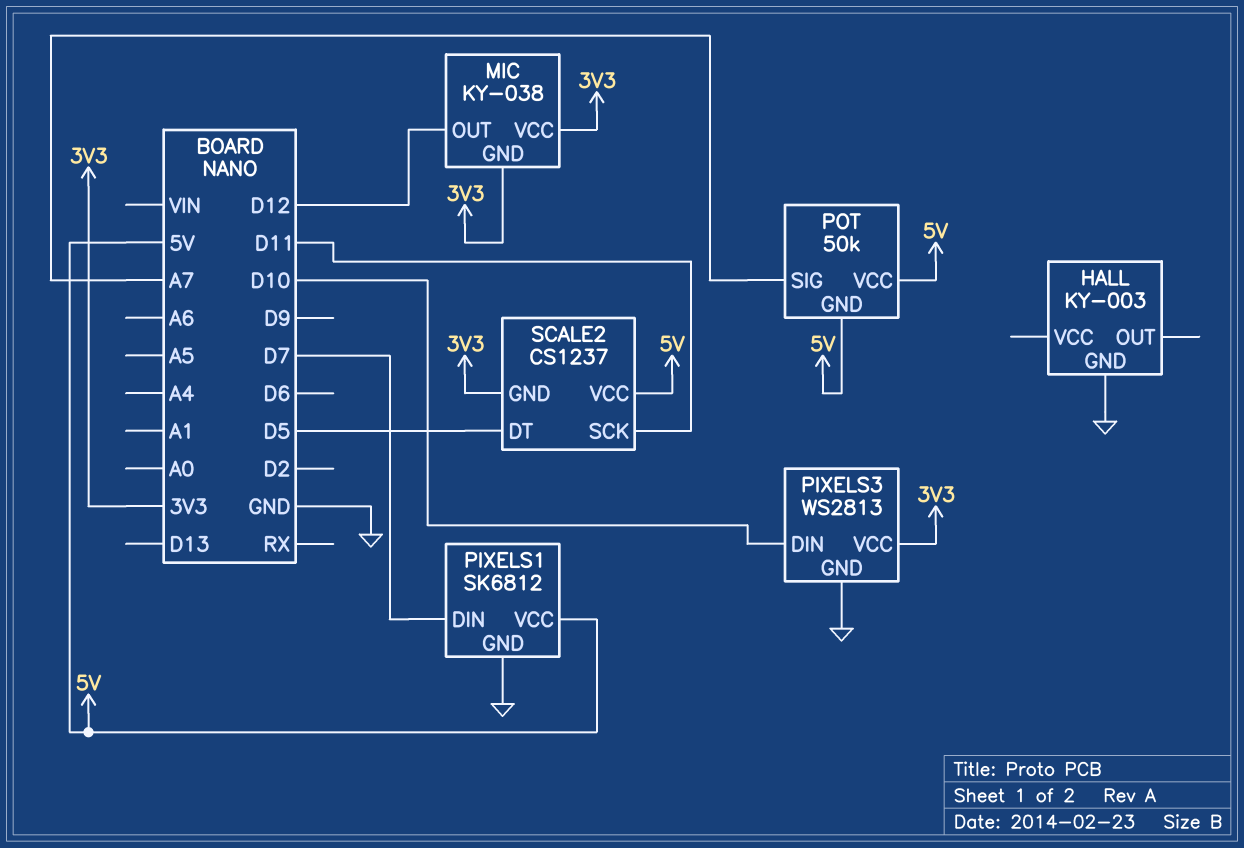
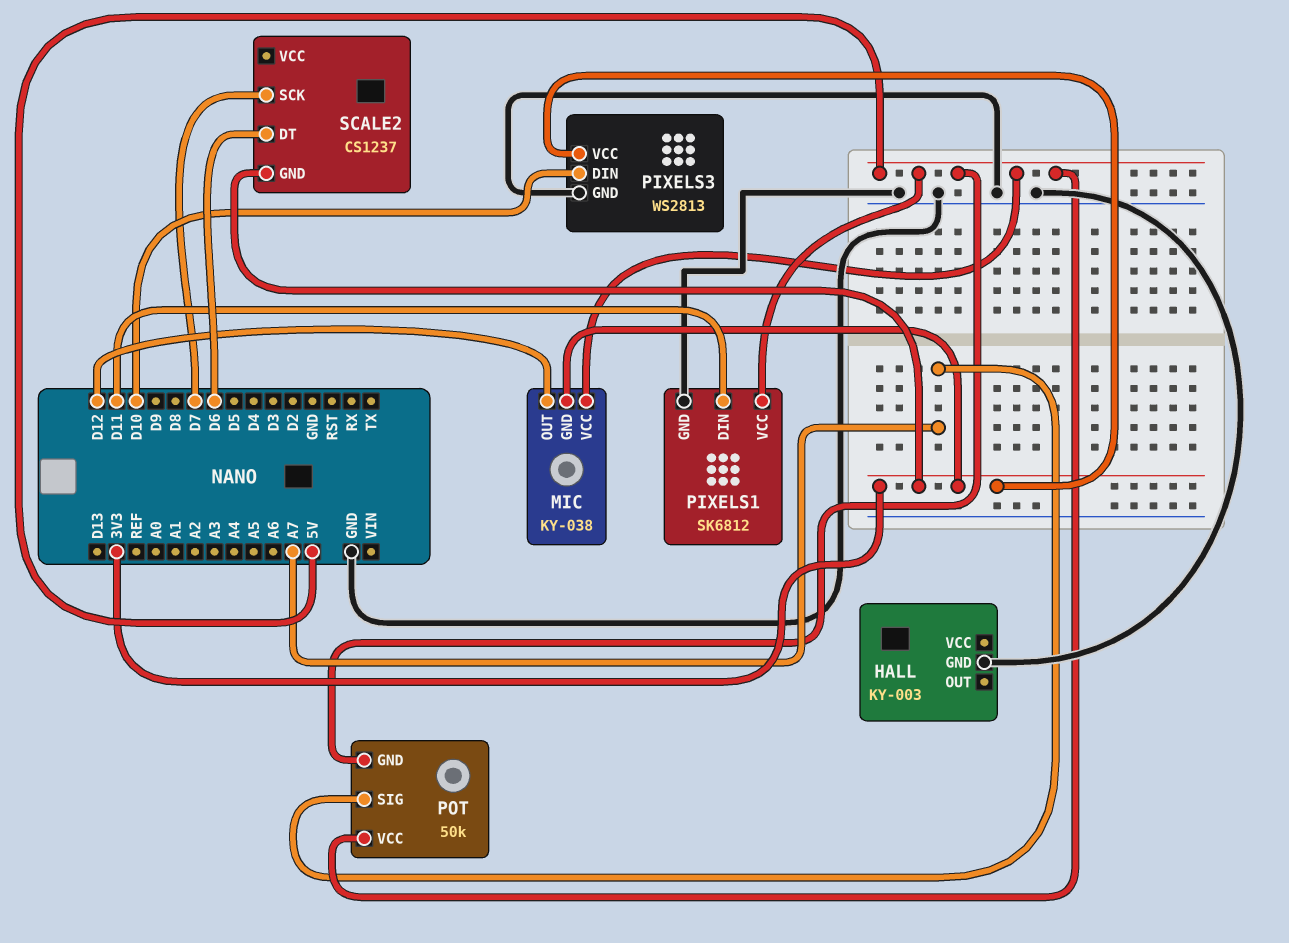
MIC pin VCC: 3V3 -> 5V
PIXELS1 pin DIN: D7 -> D11
SCALE2 pin DT: D5 -> D6
SCALE2 pin SCK: D11 -> D7
SCALE2 pin VCC: 5V -> none

